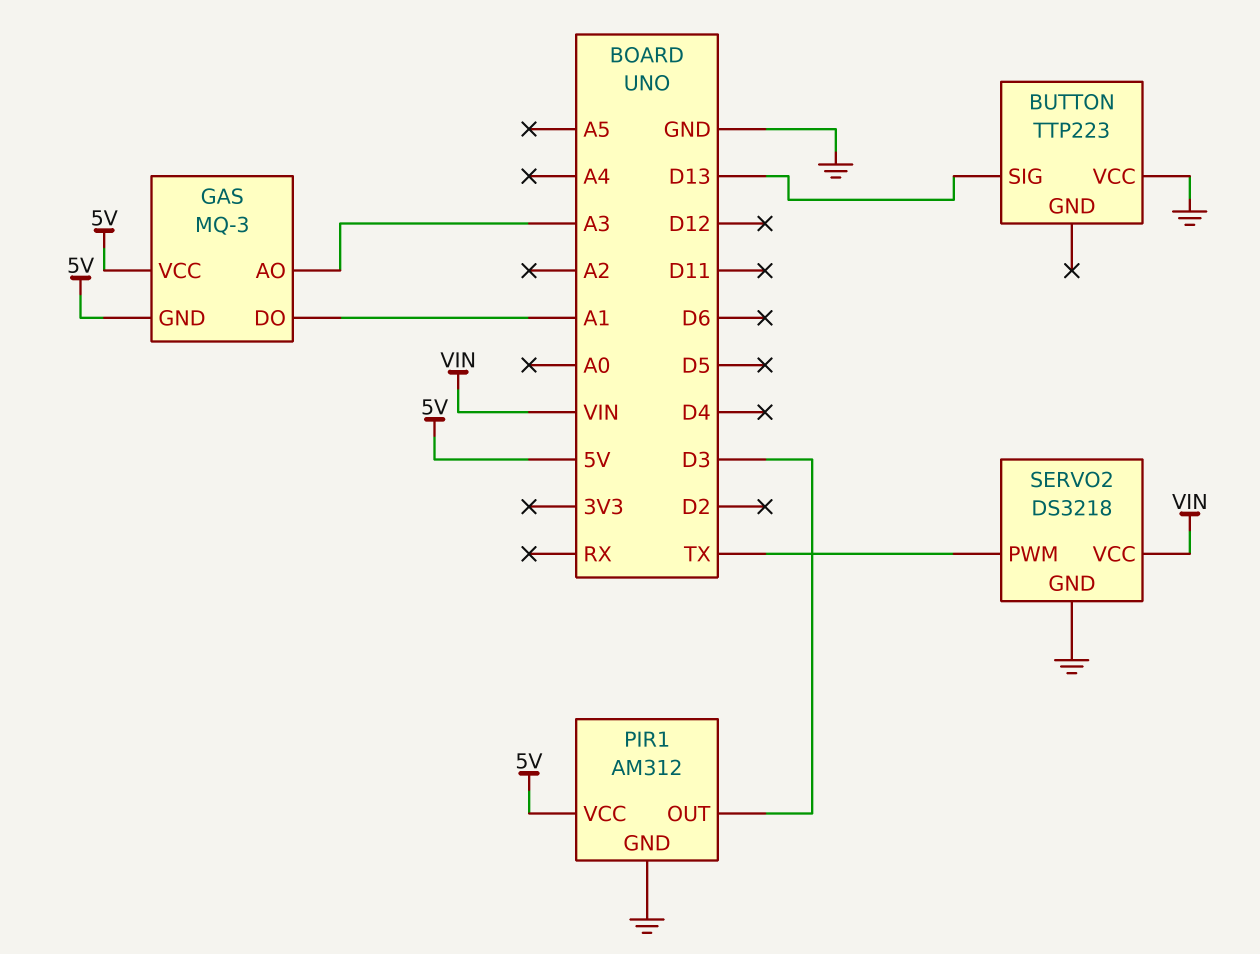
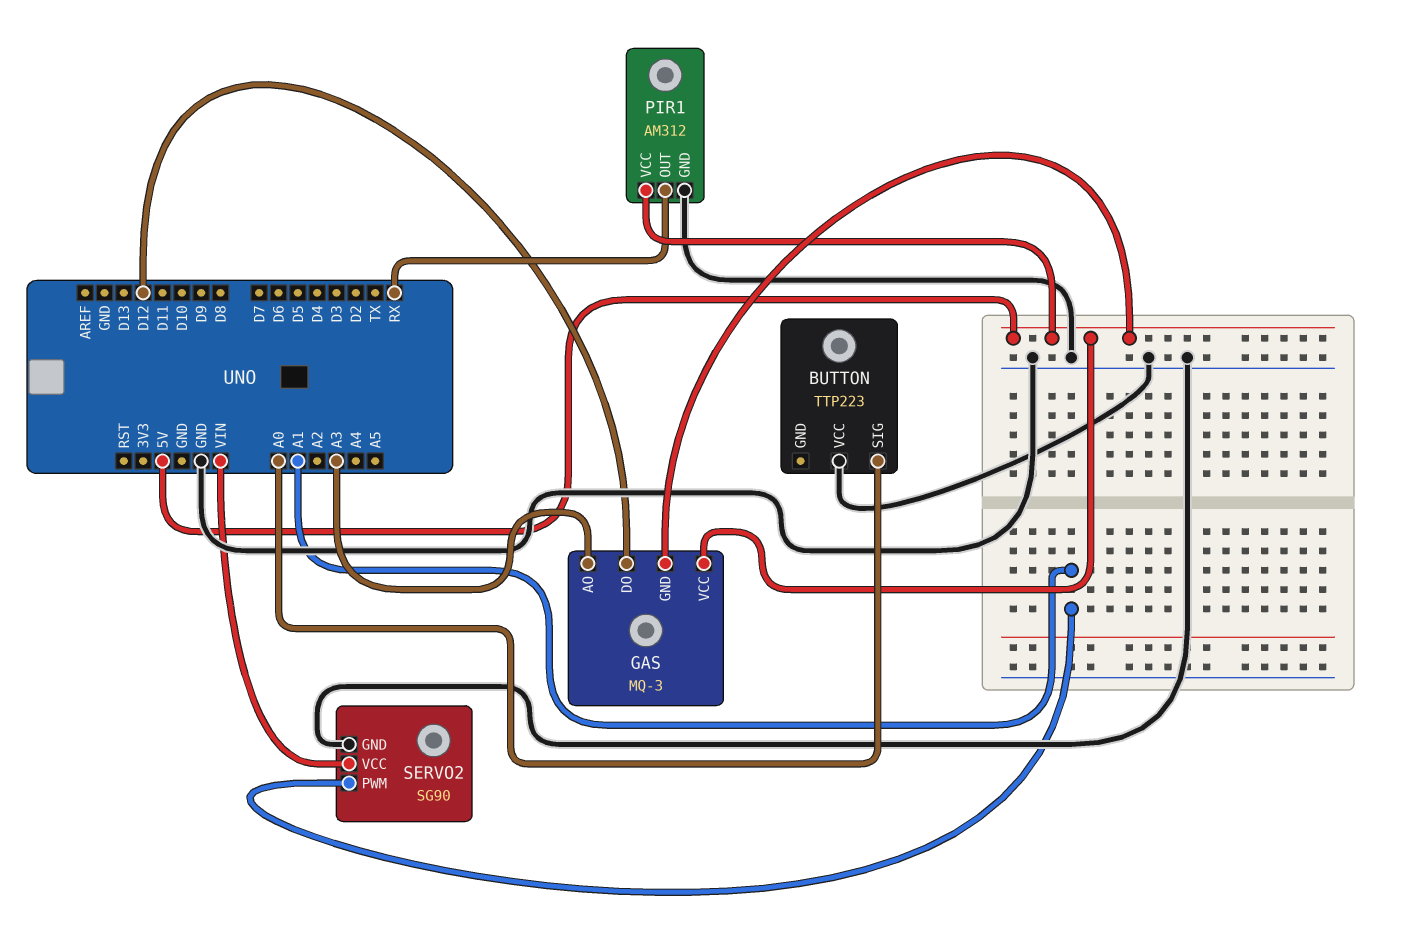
BUTTON pin SIG: D13 -> A0
GAS pin DO: A1 -> D12
PIR1 pin OUT: D3 -> RX
SERVO2: DS3218 -> SG90
SERVO2 pin PWM: TX -> A1

